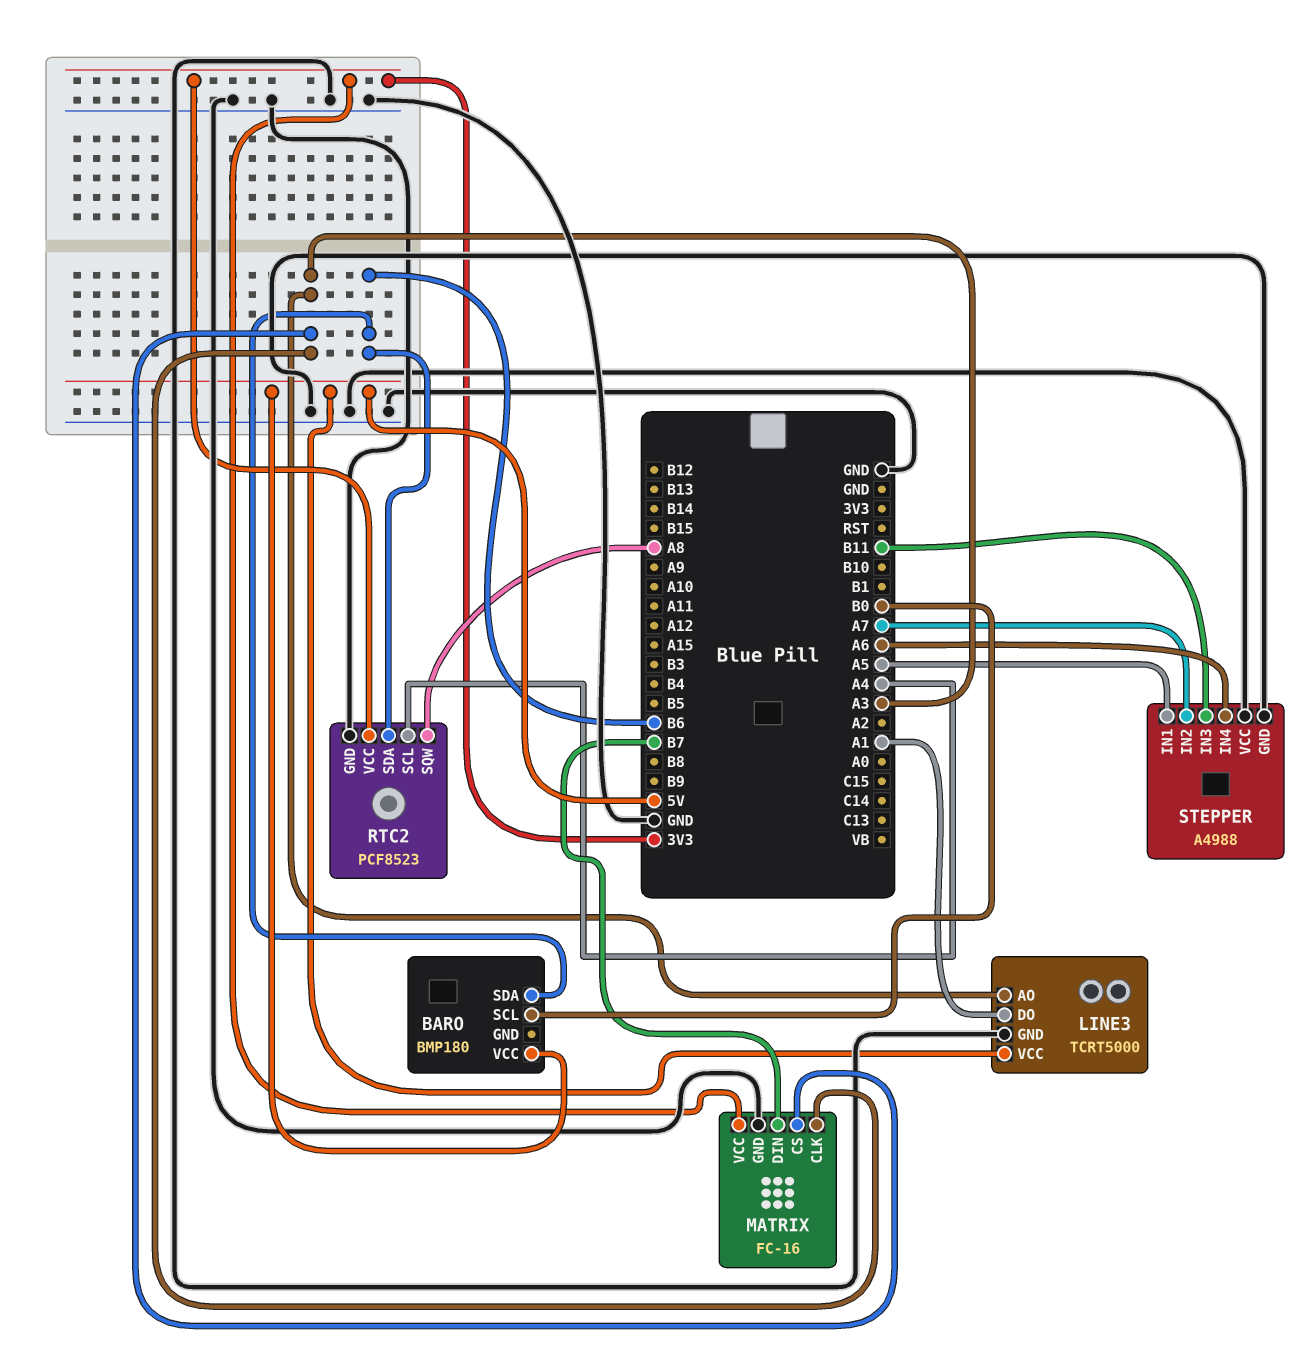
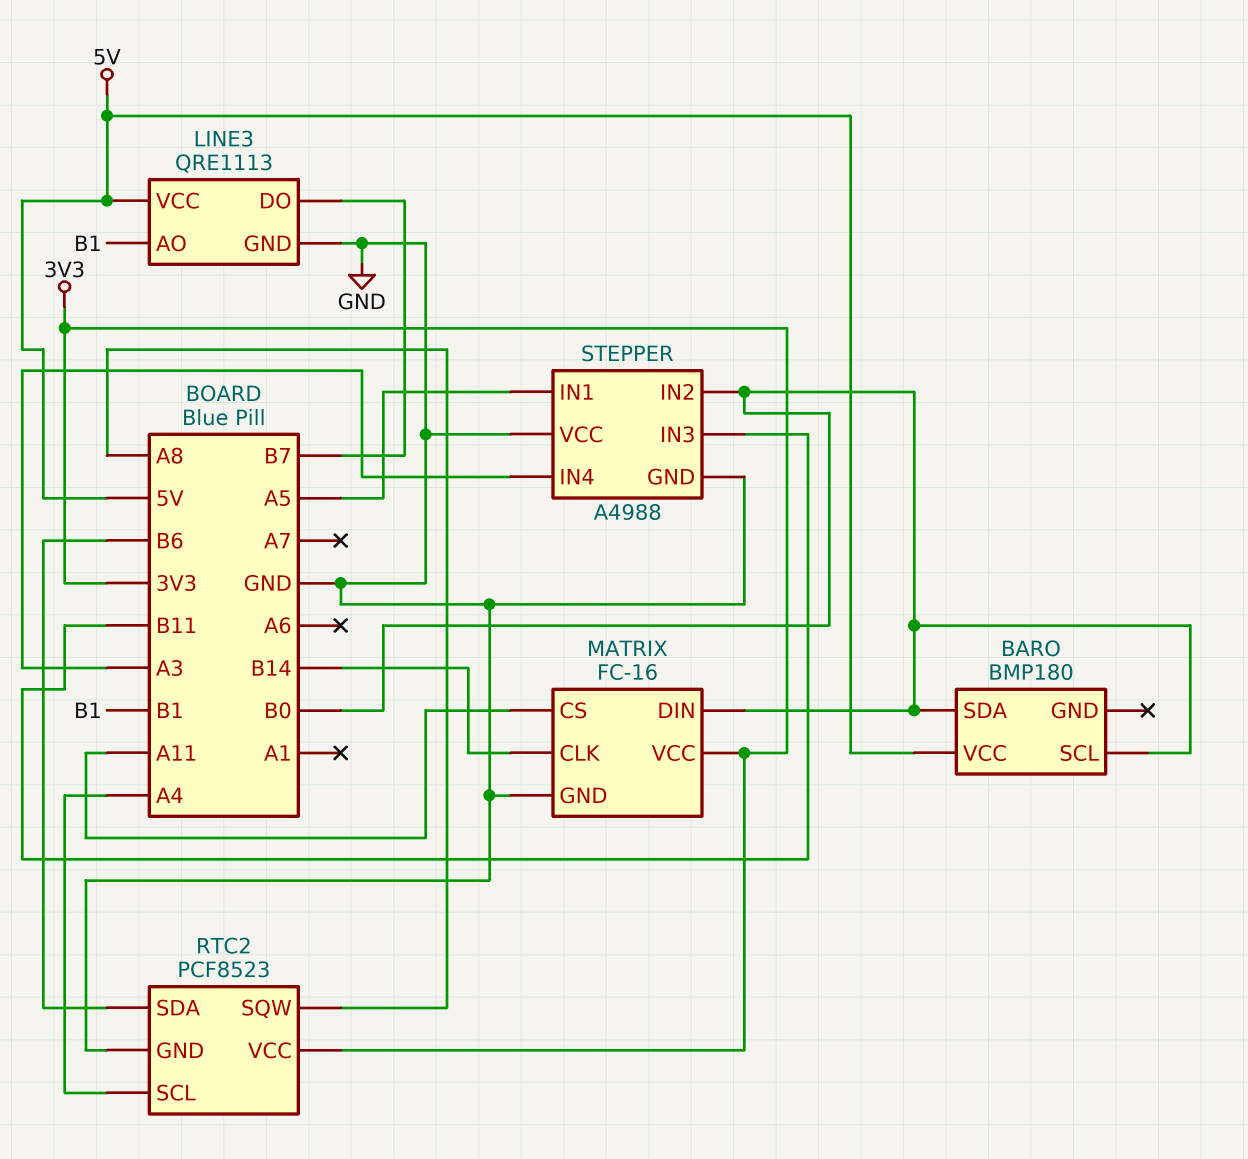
BARO pin SDA: B6 -> B0
LINE3: TCRT5000 -> QRE1113
LINE3 pin AO: A3 -> B1
LINE3 pin DO: A1 -> B7
MATRIX pin CLK: A3 -> B14
MATRIX pin CS: A3 -> A11
MATRIX pin DIN: B7 -> B0
STEPPER pin IN2: A7 -> B0
STEPPER pin IN4: A6 -> A3

